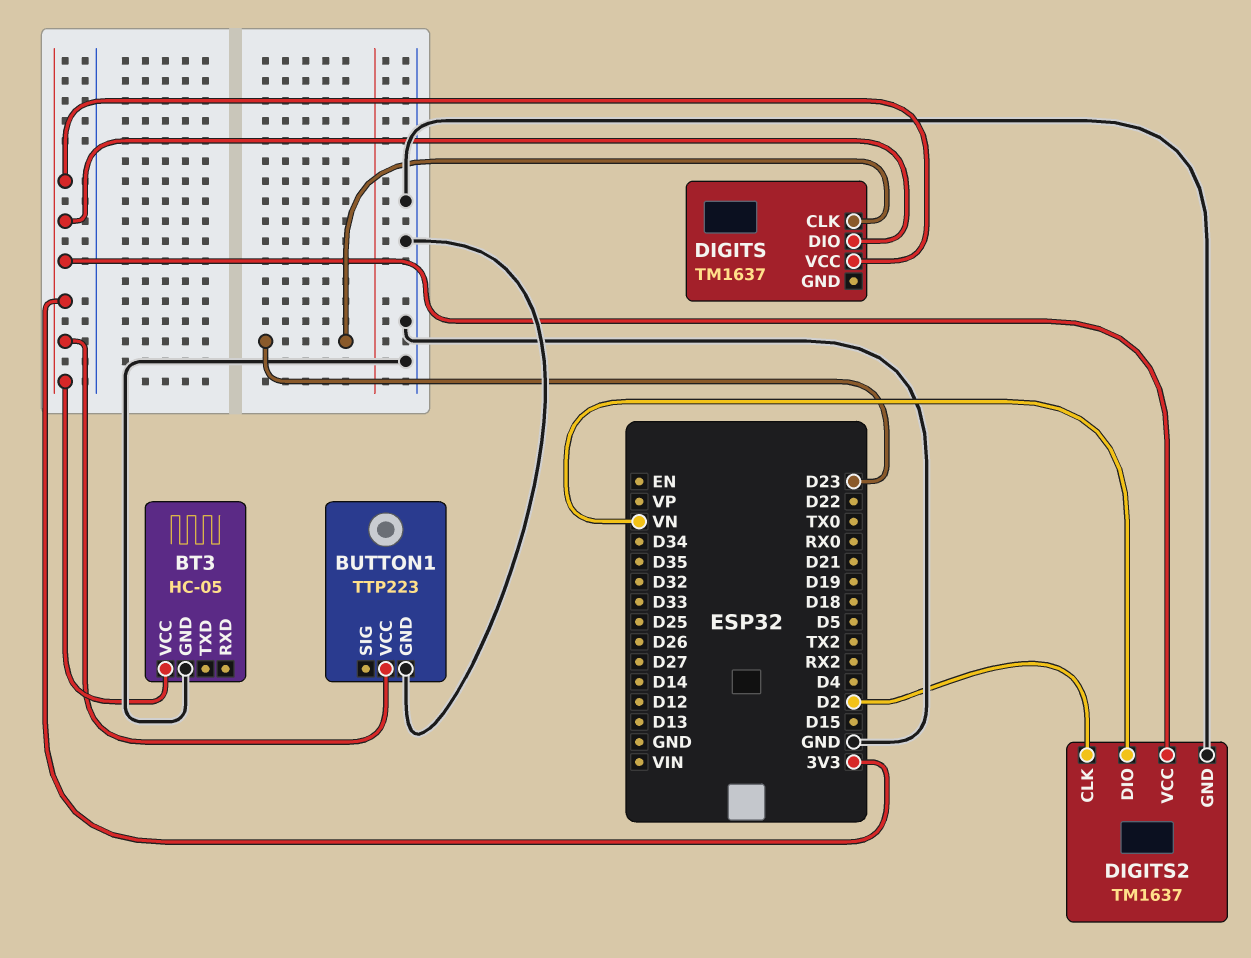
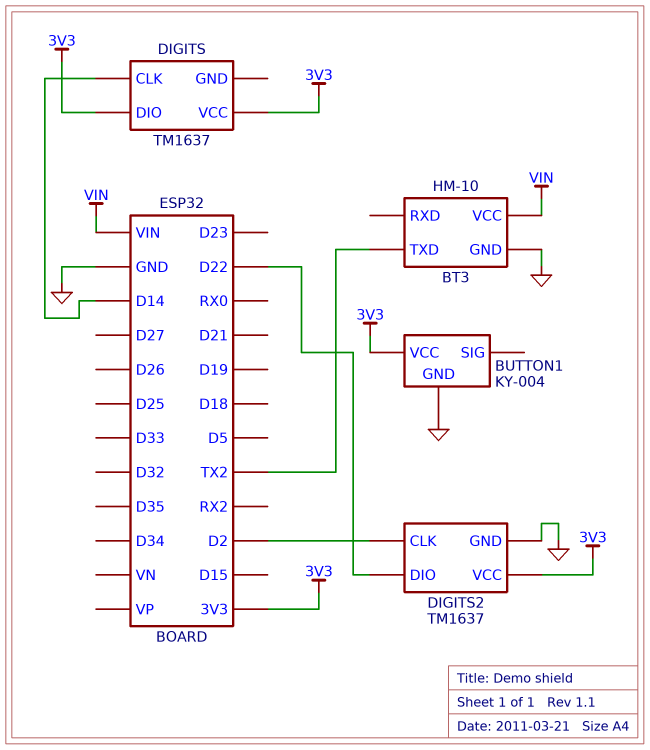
BT3: HC-05 -> HM-10
BT3 pin TXD: none -> TX2
BT3 pin VCC: 3V3 -> VIN
BUTTON1: TTP223 -> KY-004
DIGITS pin CLK: D23 -> D14
DIGITS2 pin DIO: VN -> D22

